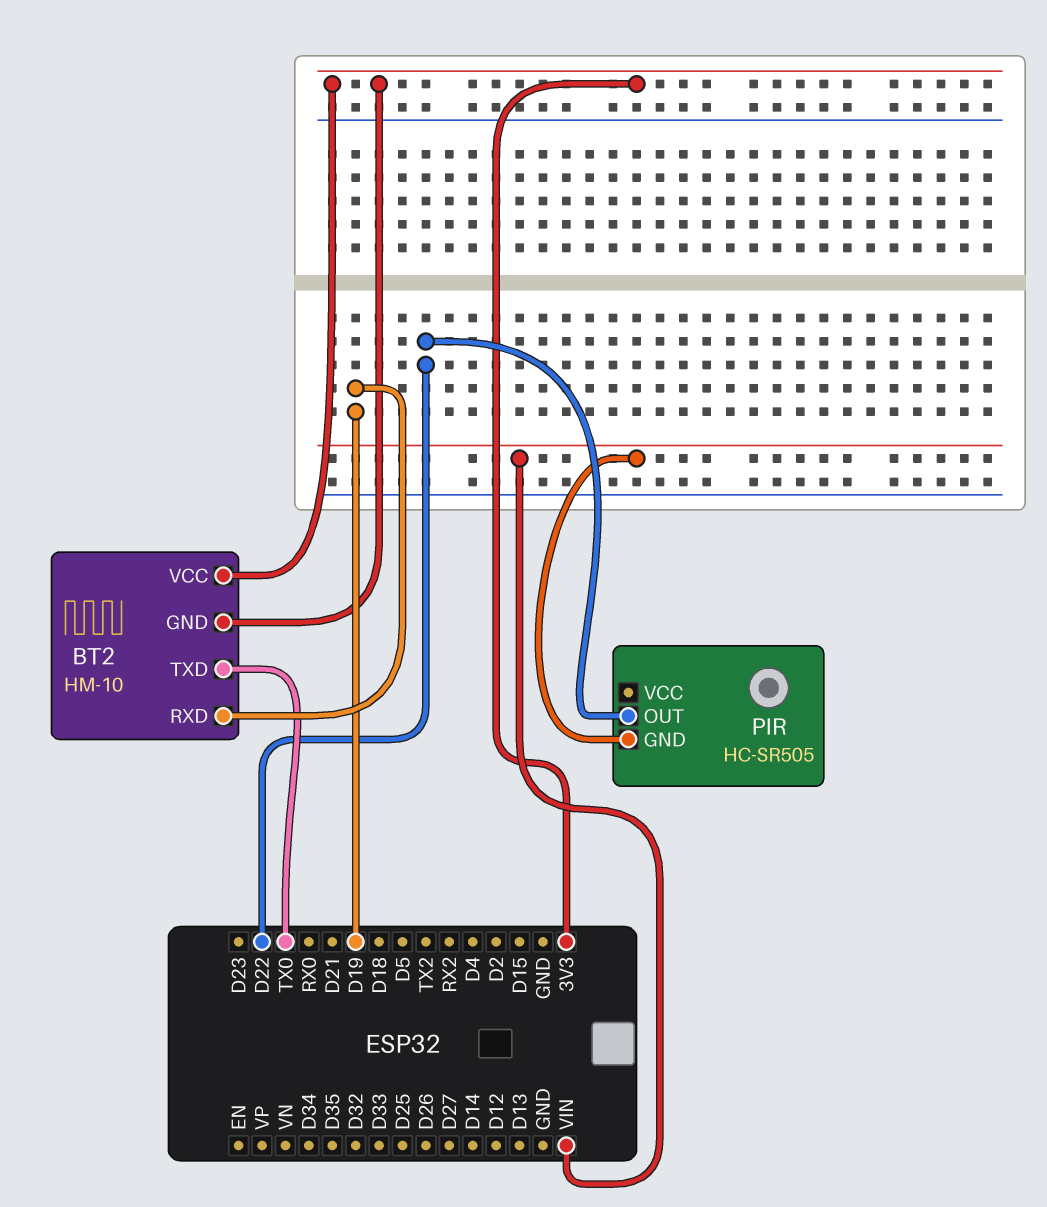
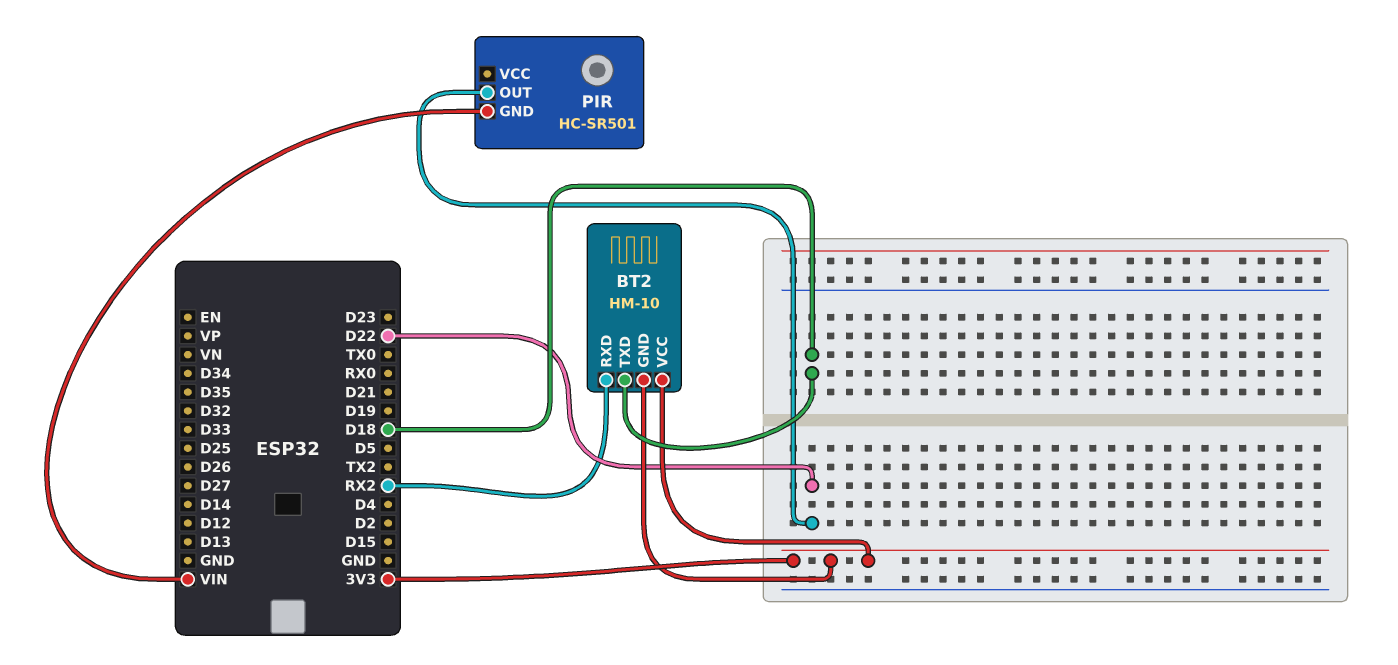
BT2 pin RXD: D19 -> RX2
BT2 pin TXD: TX0 -> D18
PIR: HC-SR505 -> HC-SR501

